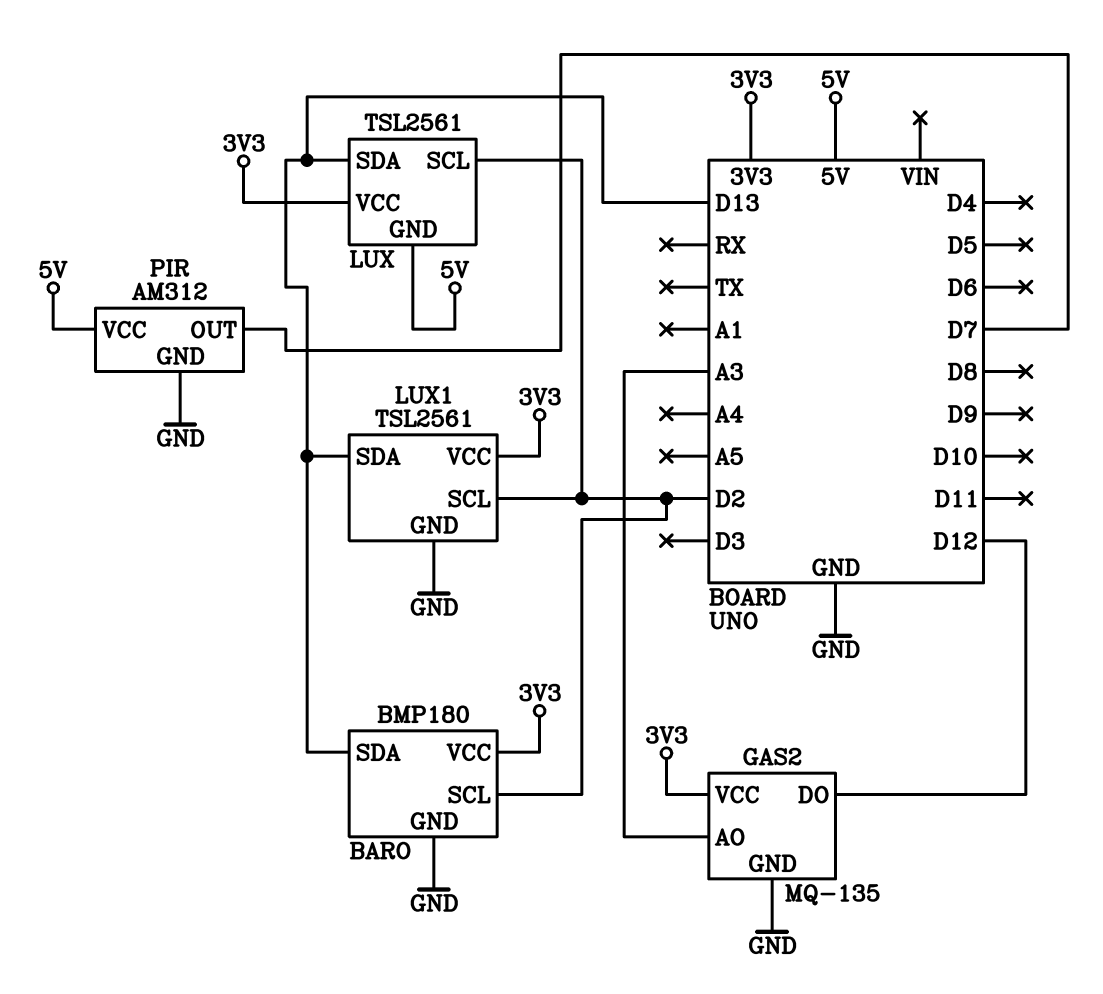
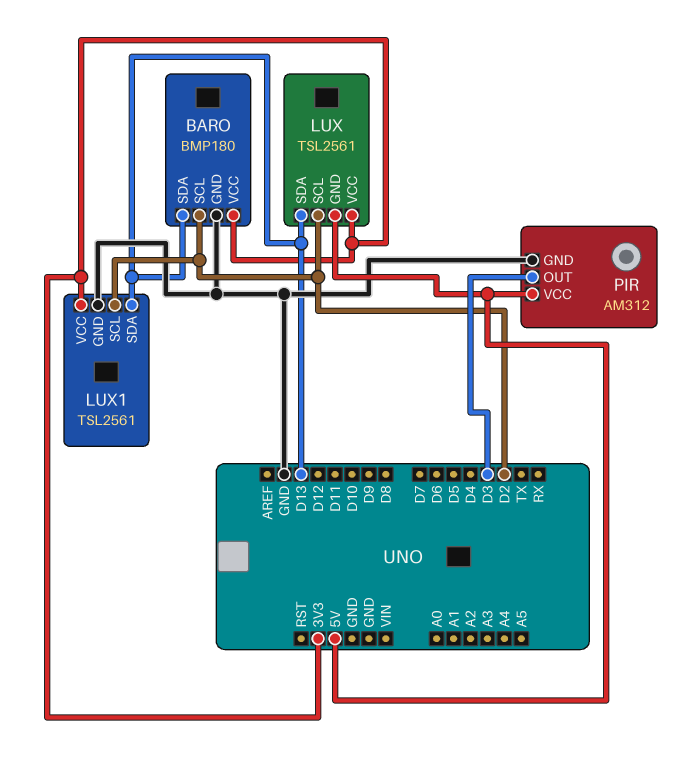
GAS2: MQ-135 -> none
GAS2 pin AO: A3 -> none
GAS2 pin DO: D12 -> none
GAS2 pin GND: GND -> none
GAS2 pin VCC: 3V3 -> none
PIR pin OUT: D7 -> D3

